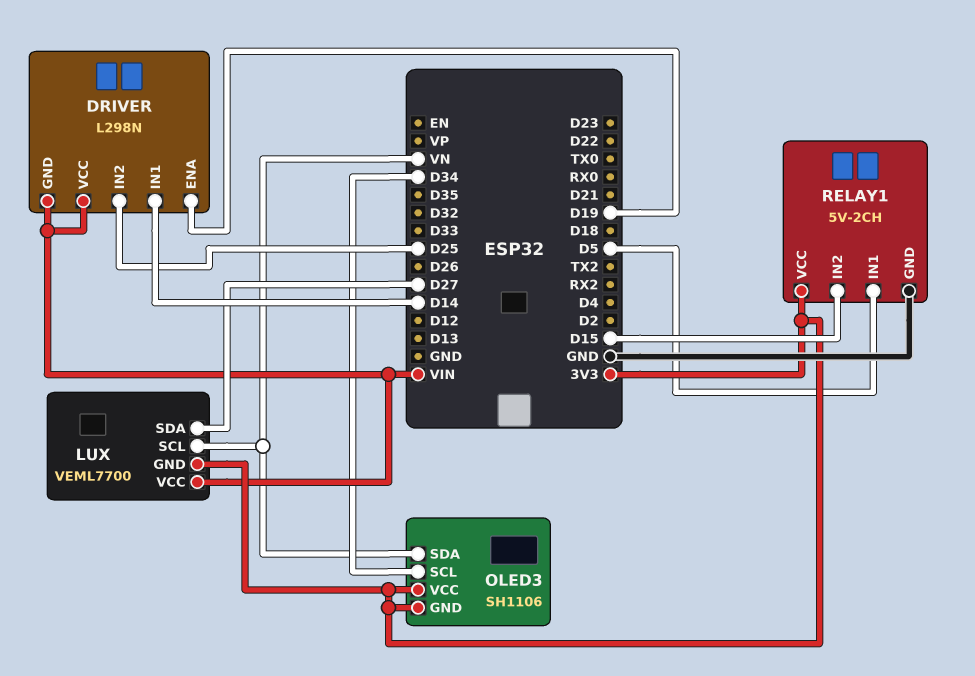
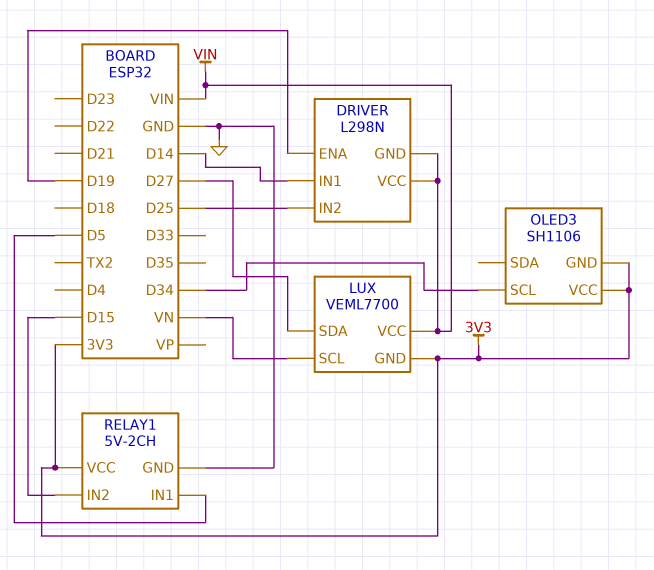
OLED3 pin SDA: VN -> none

